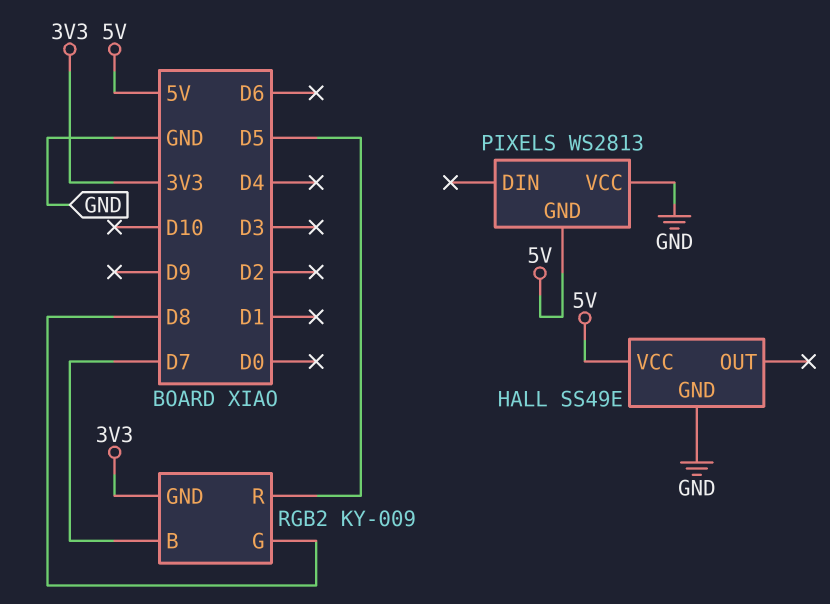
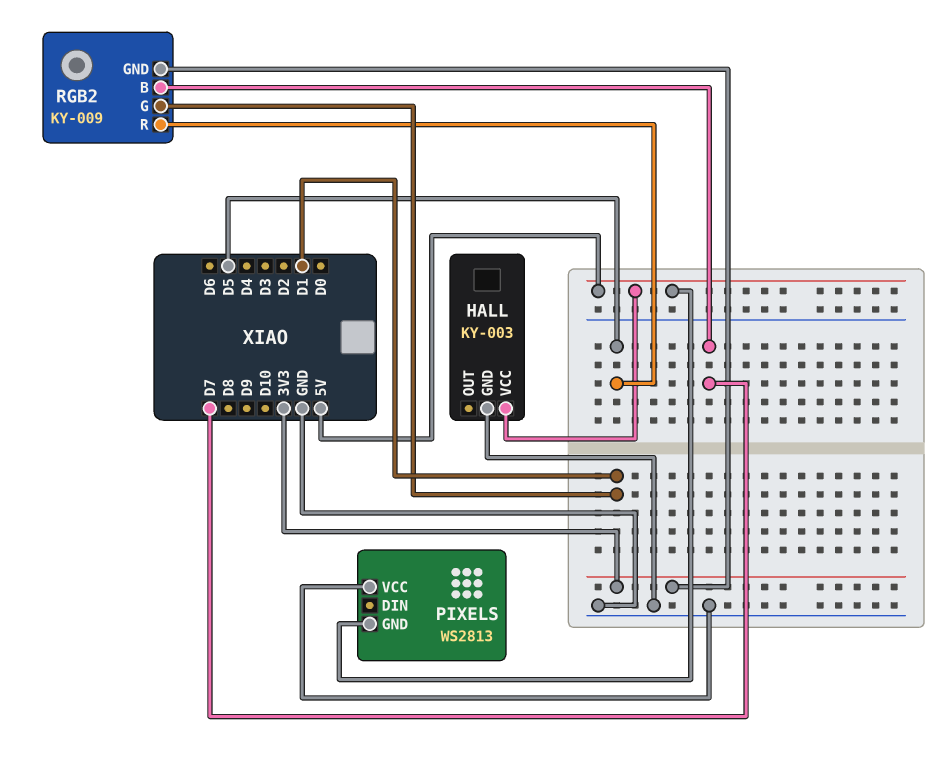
HALL: SS49E -> KY-003
RGB2 pin G: D8 -> D1

